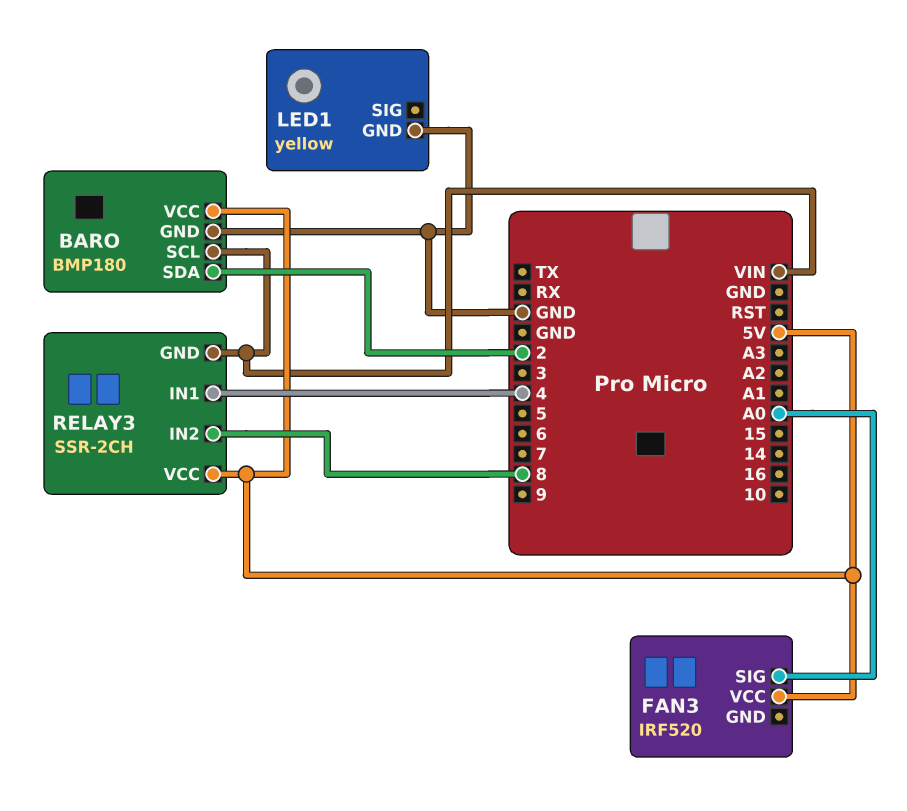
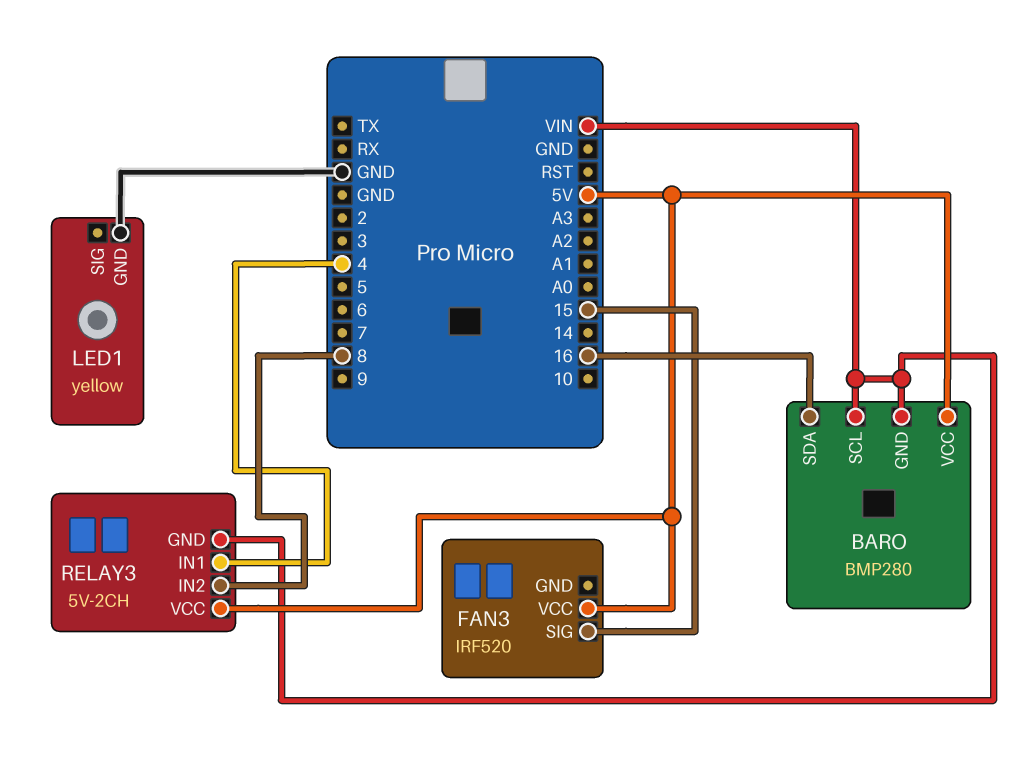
BARO: BMP180 -> BMP280
BARO pin GND: GND -> VIN
BARO pin SDA: 2 -> 16
FAN3 pin SIG: A0 -> 15
RELAY3: SSR-2CH -> 5V-2CH

